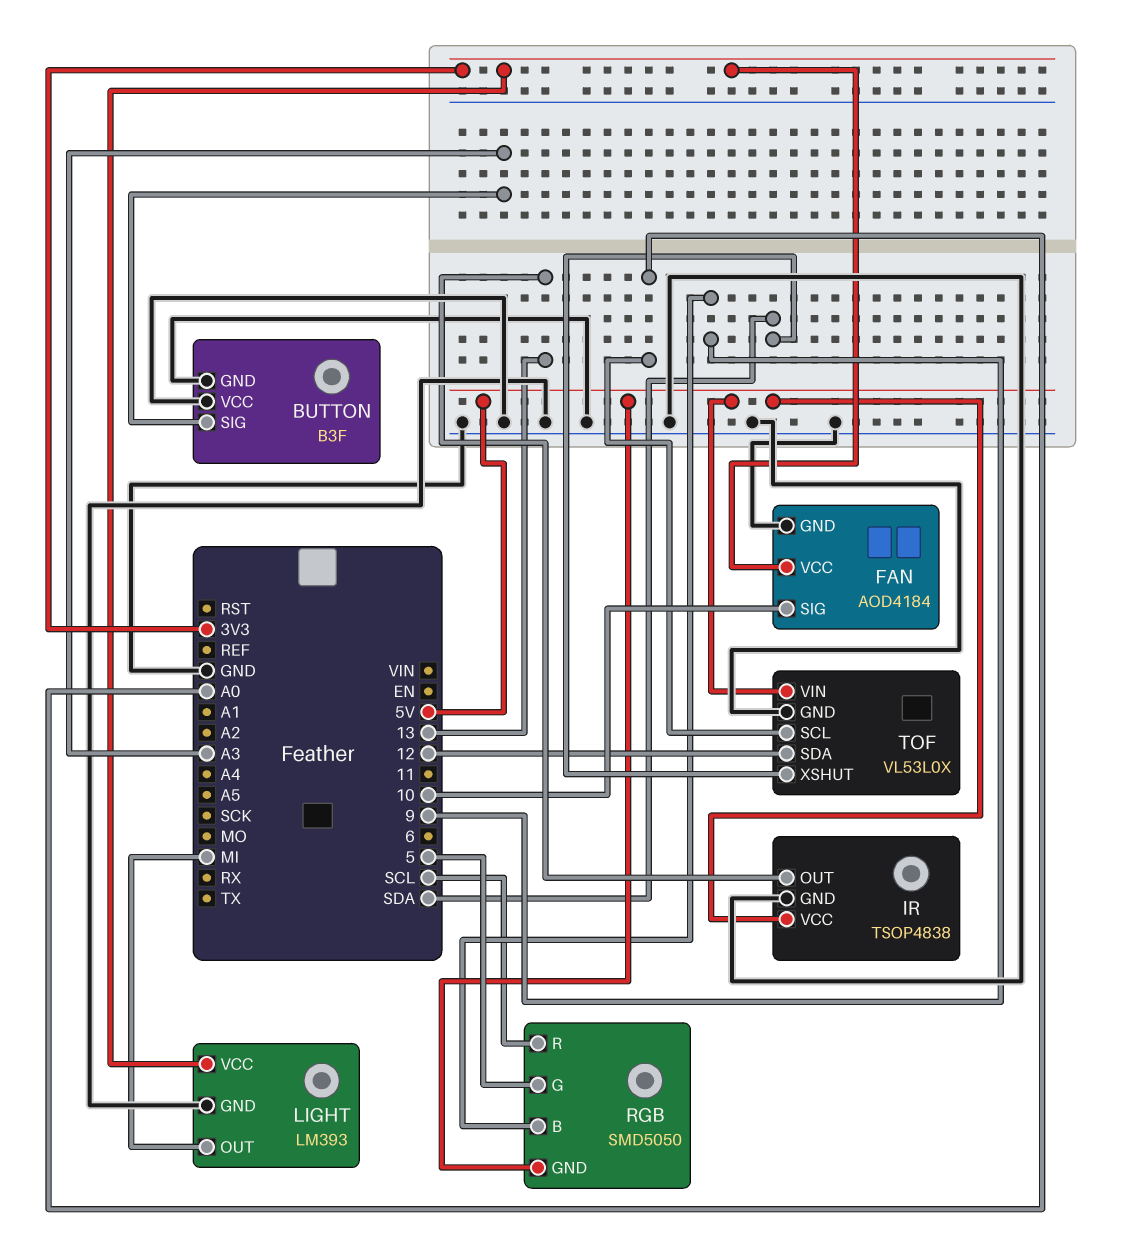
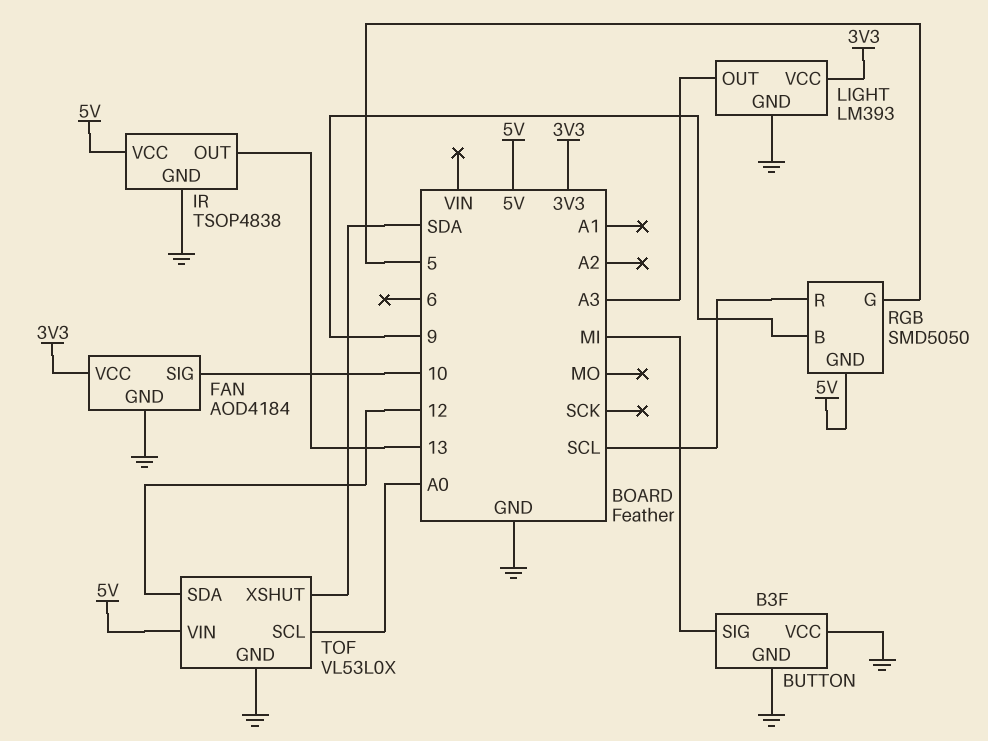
BUTTON pin SIG: A3 -> MI
LIGHT pin OUT: MI -> A3

